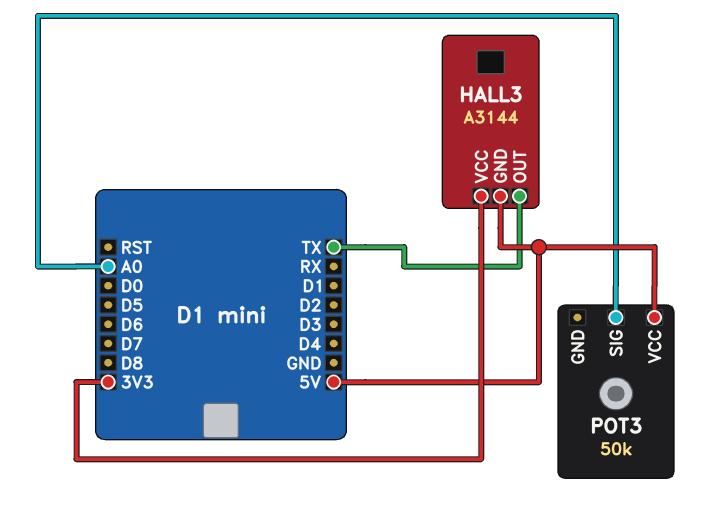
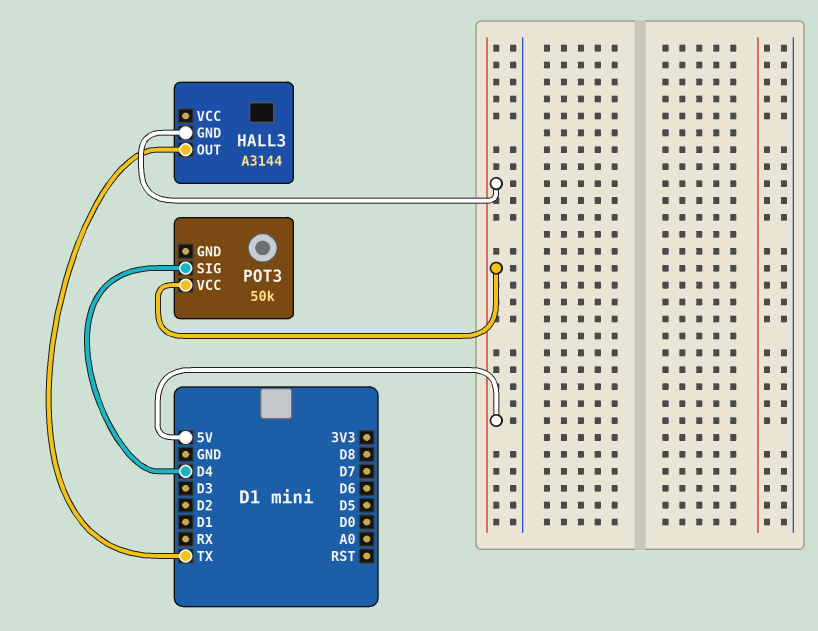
HALL3 pin VCC: 3V3 -> none
POT3 pin SIG: A0 -> D4

